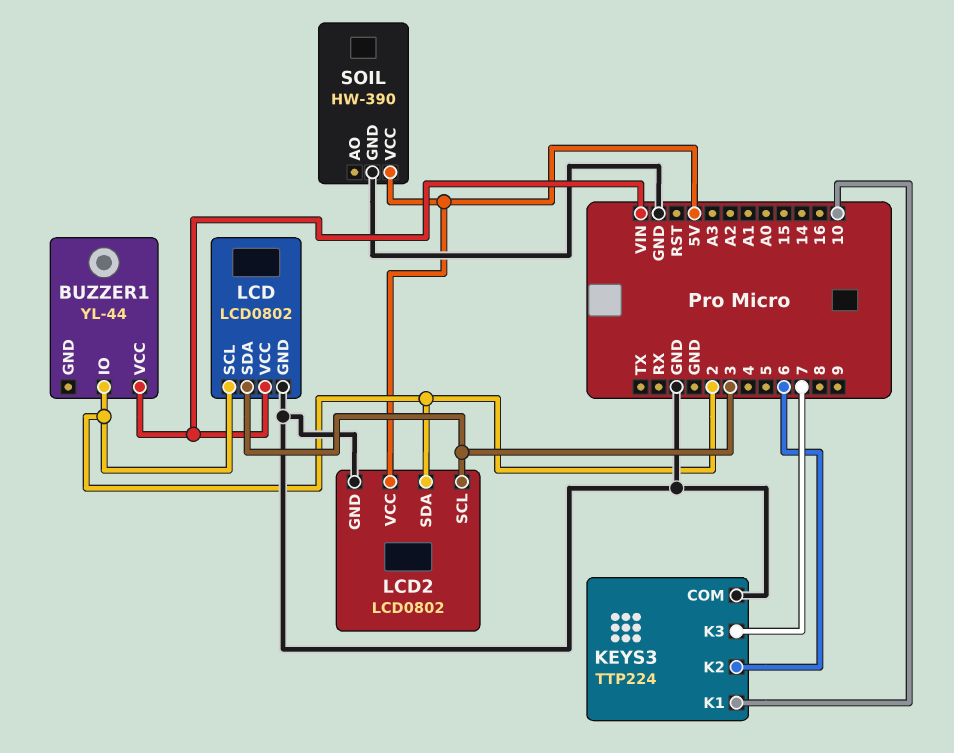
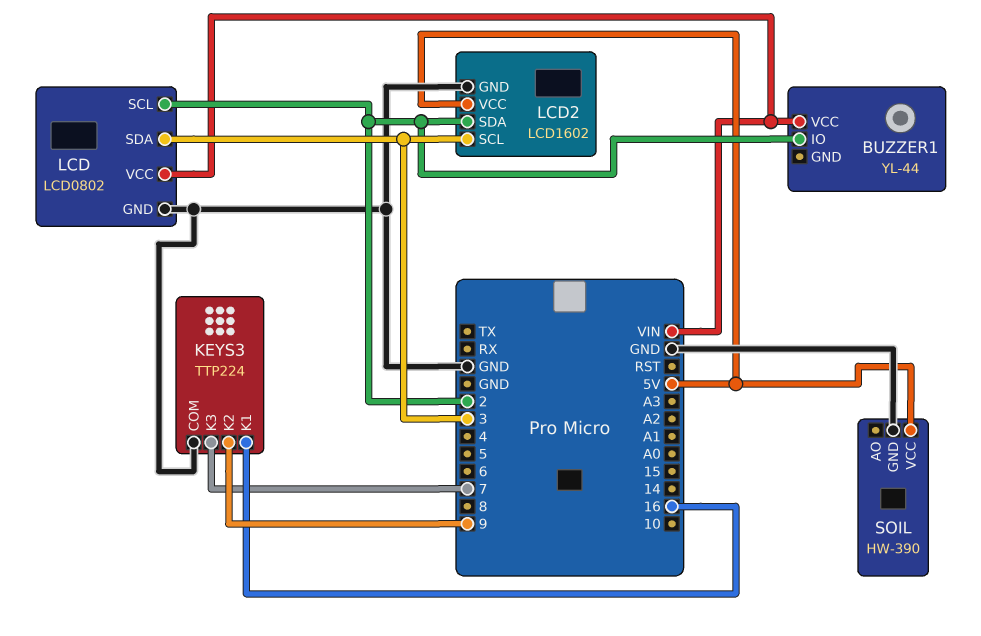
KEYS3 pin K1: 10 -> 16
KEYS3 pin K2: 6 -> 9
LCD2: LCD0802 -> LCD1602

